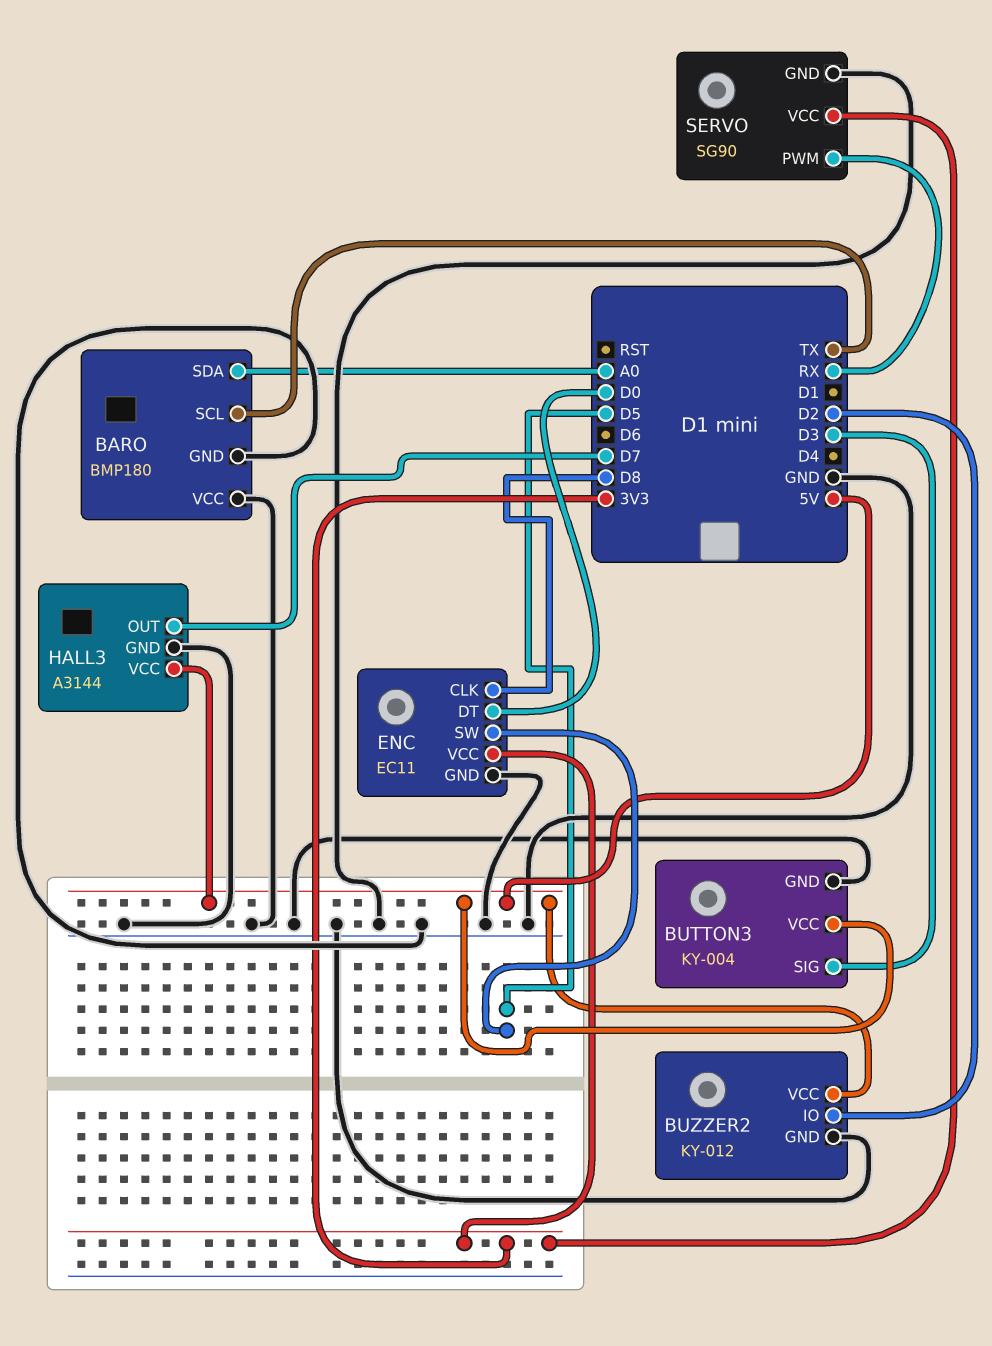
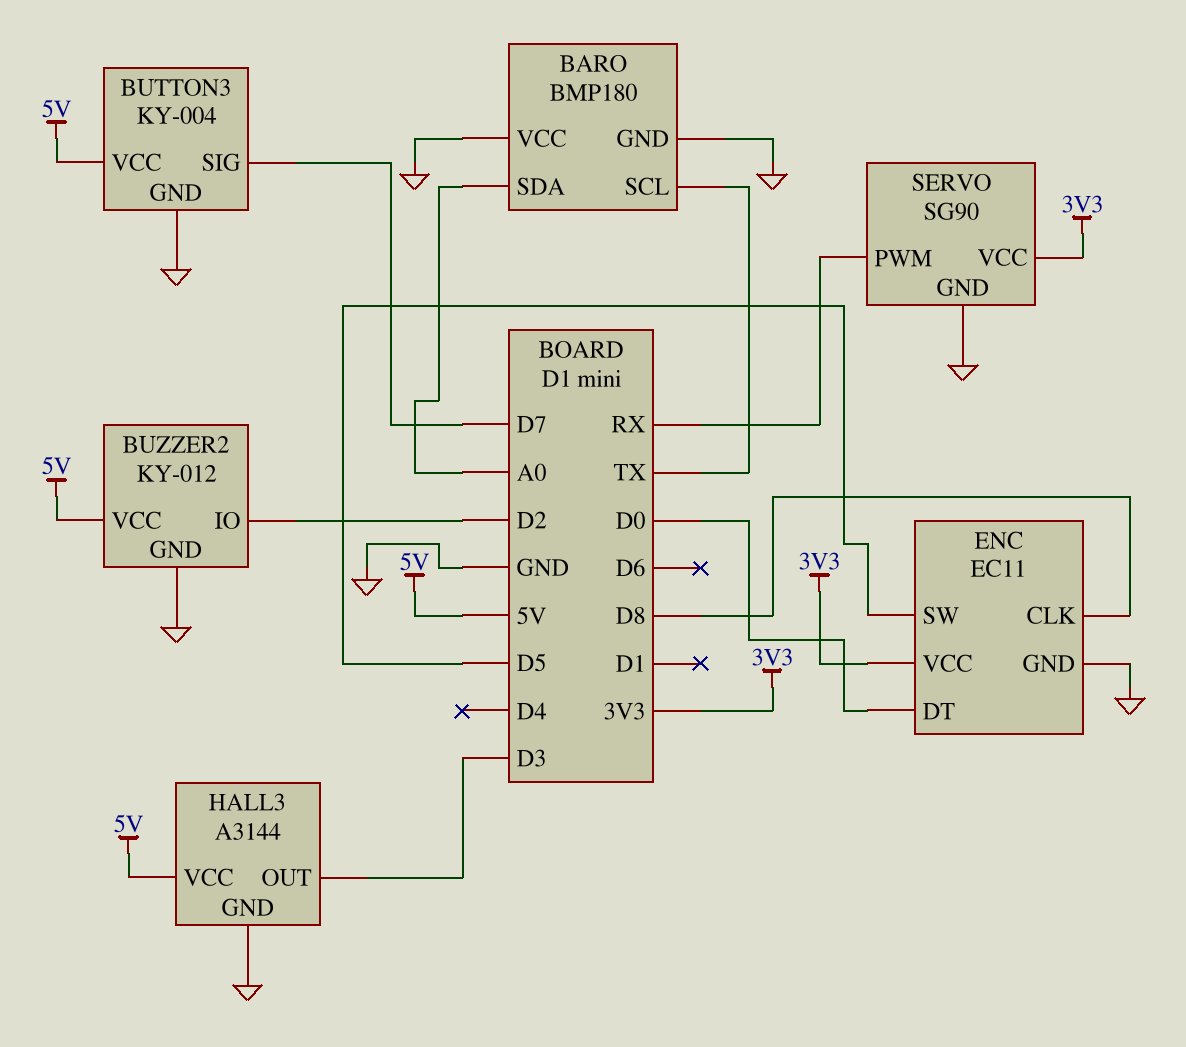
BUTTON3 pin SIG: D3 -> D7
HALL3 pin OUT: D7 -> D3

